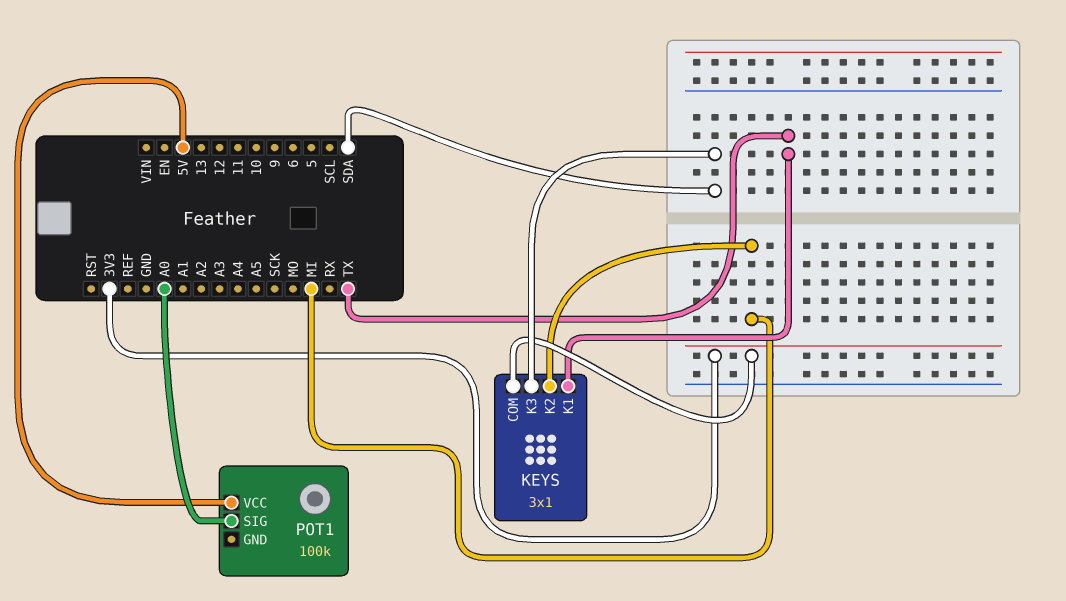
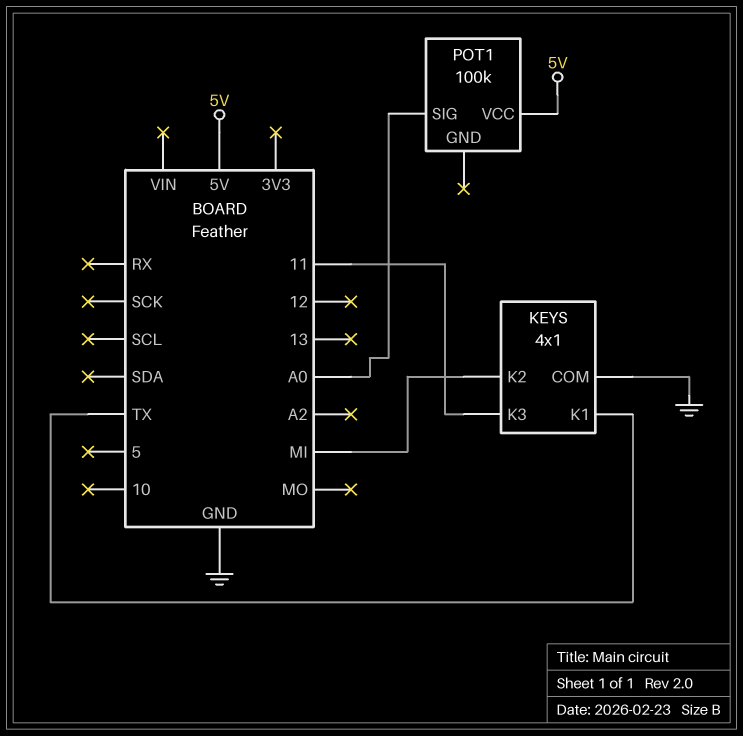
KEYS: 3x1 -> 4x1
KEYS pin COM: 3V3 -> GND
KEYS pin K3: SDA -> 11

